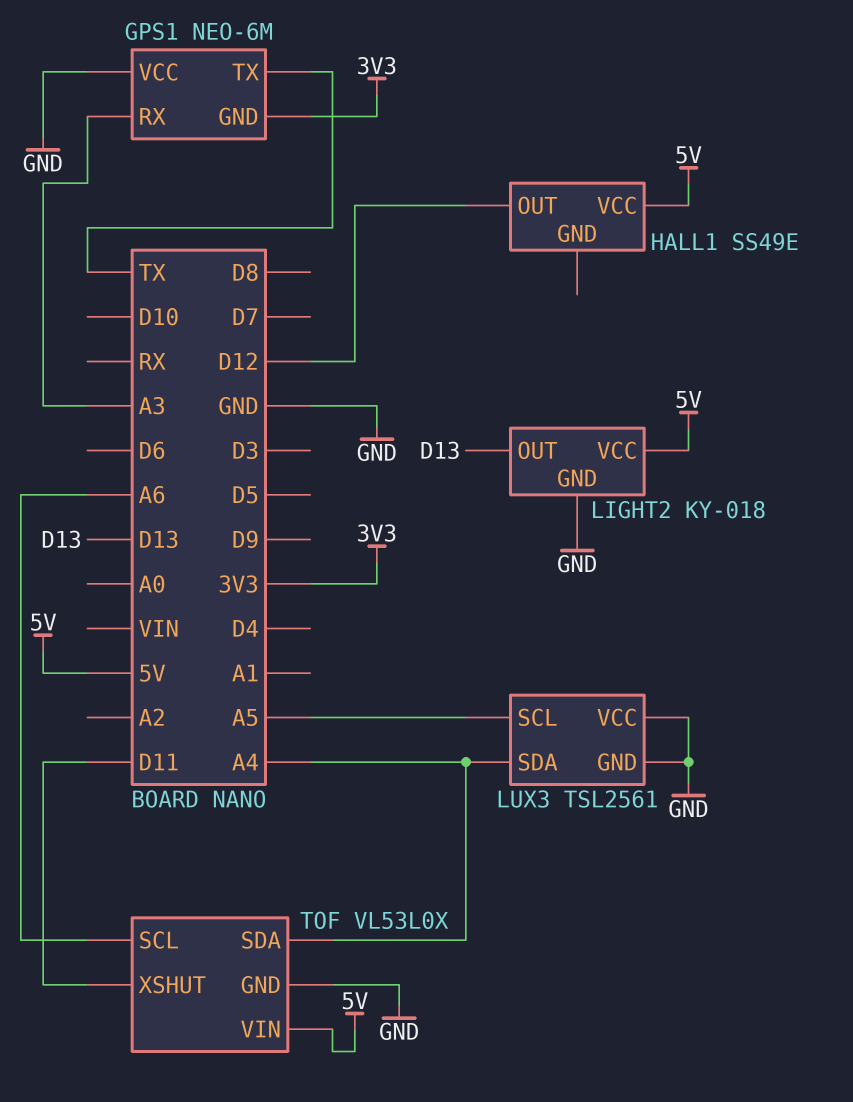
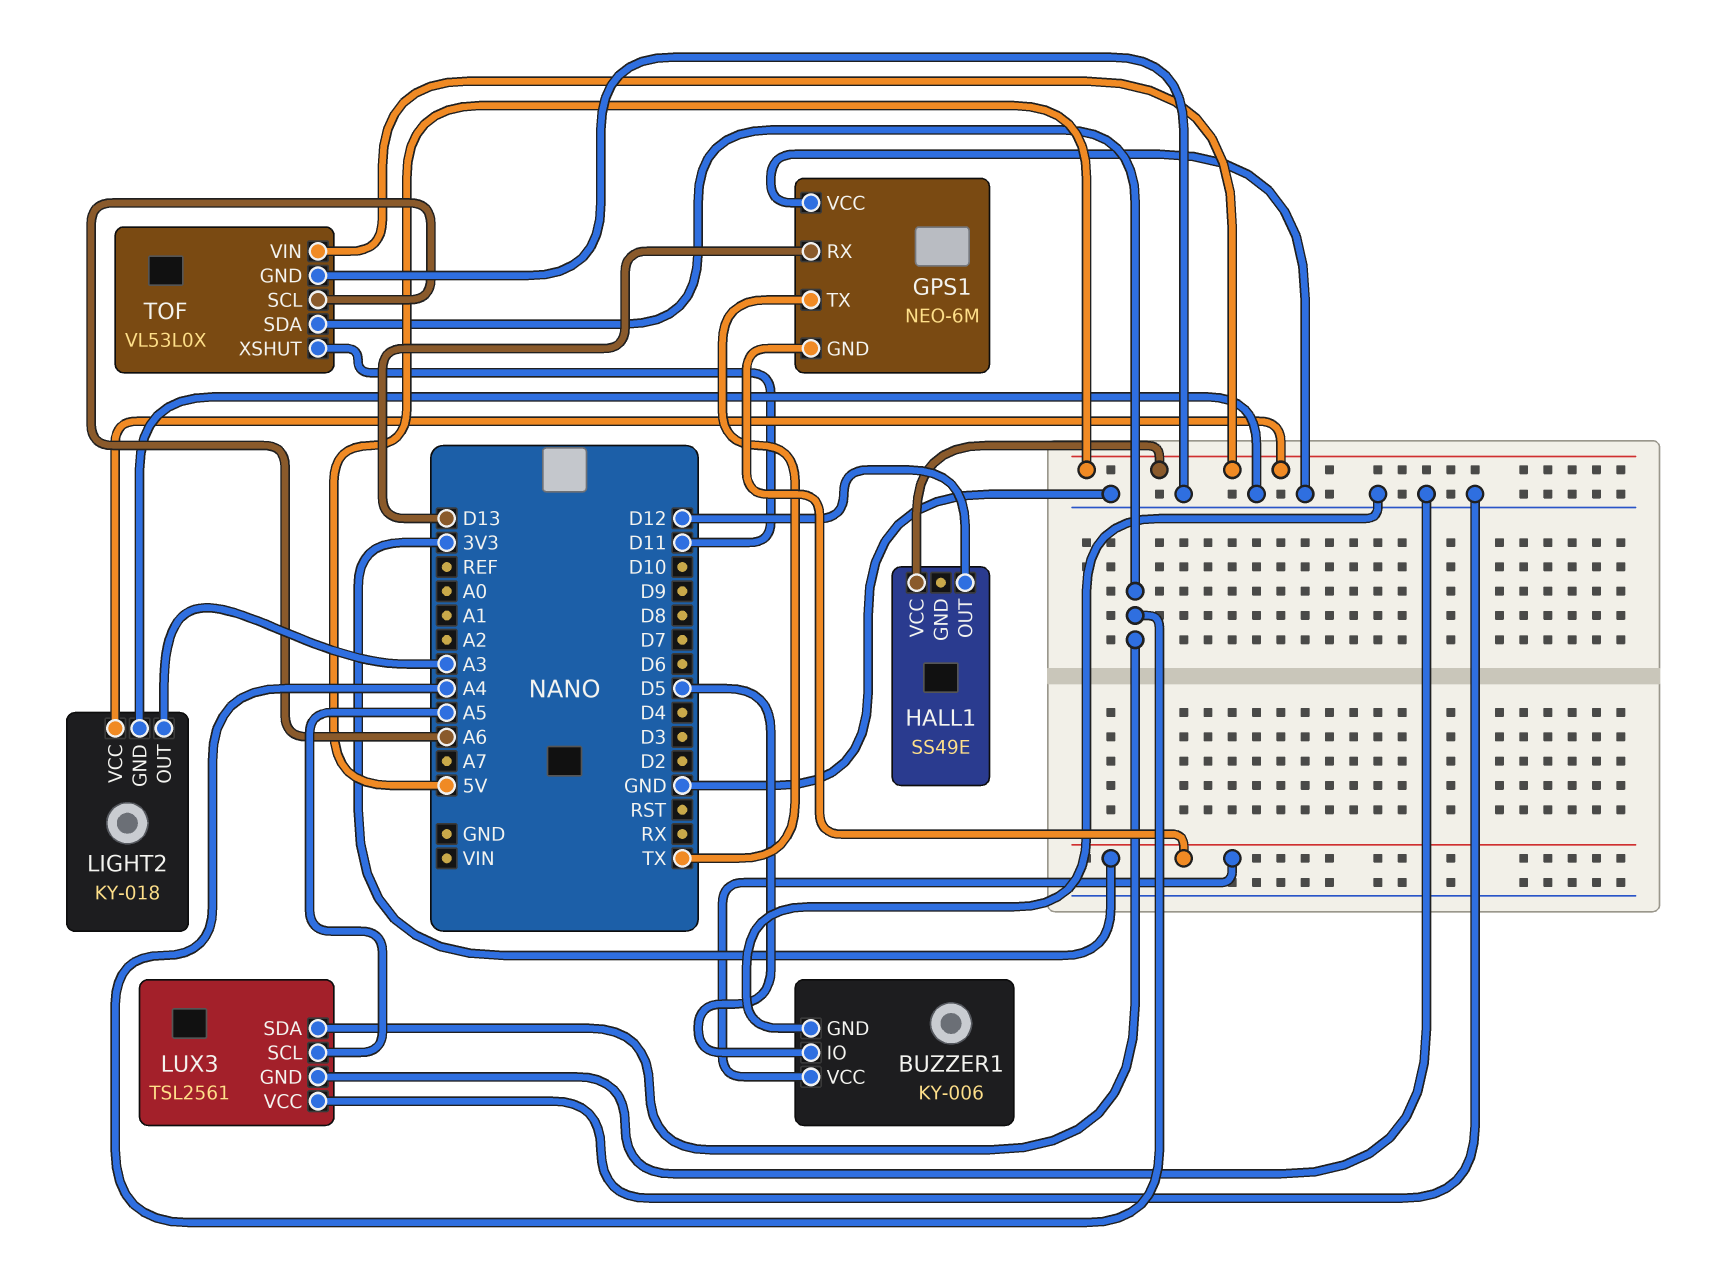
BUZZER1: none -> KY-006
BUZZER1 pin GND: none -> GND
BUZZER1 pin IO: none -> D5
BUZZER1 pin VCC: none -> 3V3
GPS1 pin RX: A3 -> D13
LIGHT2 pin OUT: D13 -> A3

